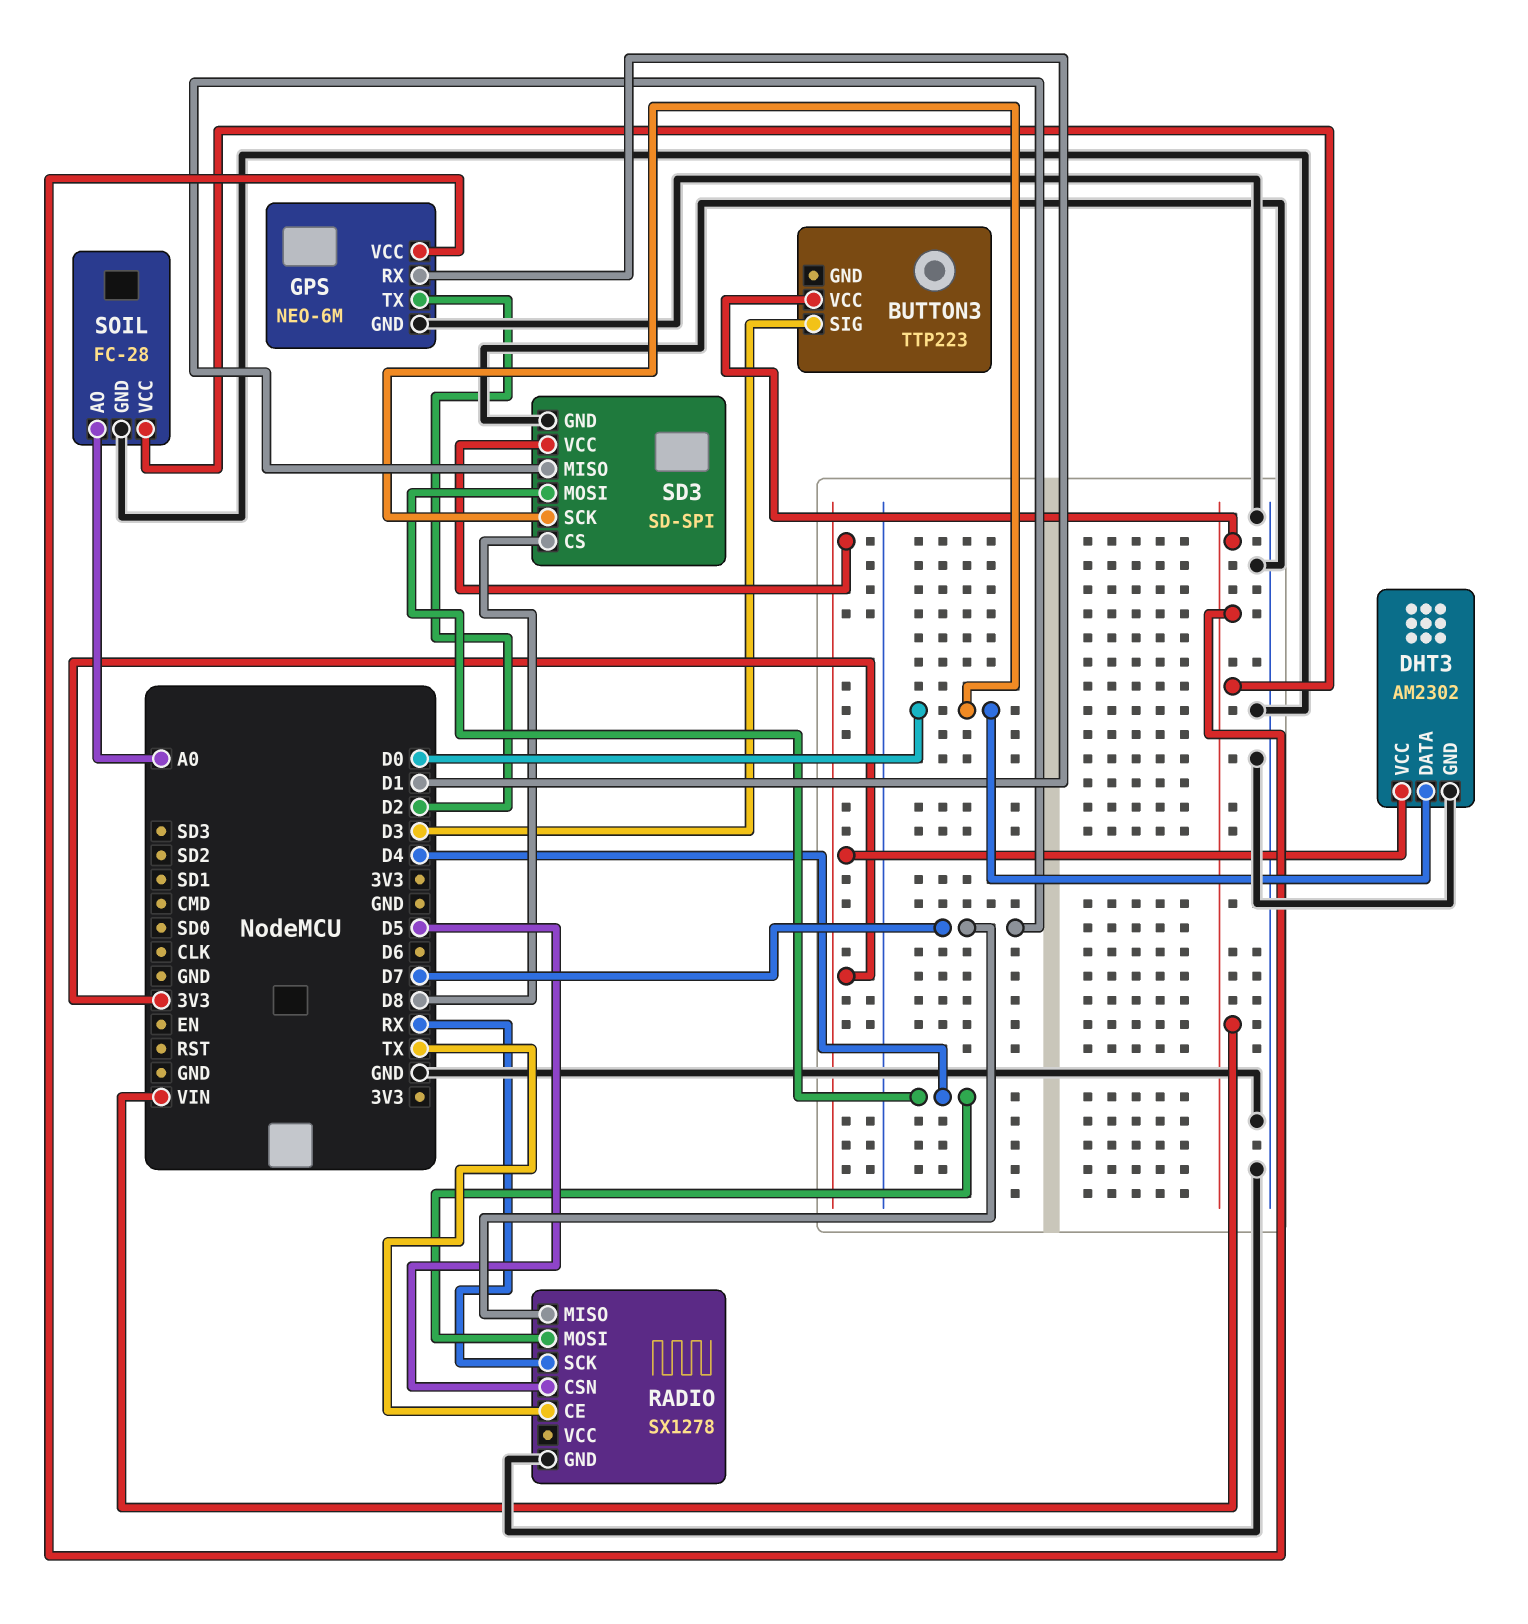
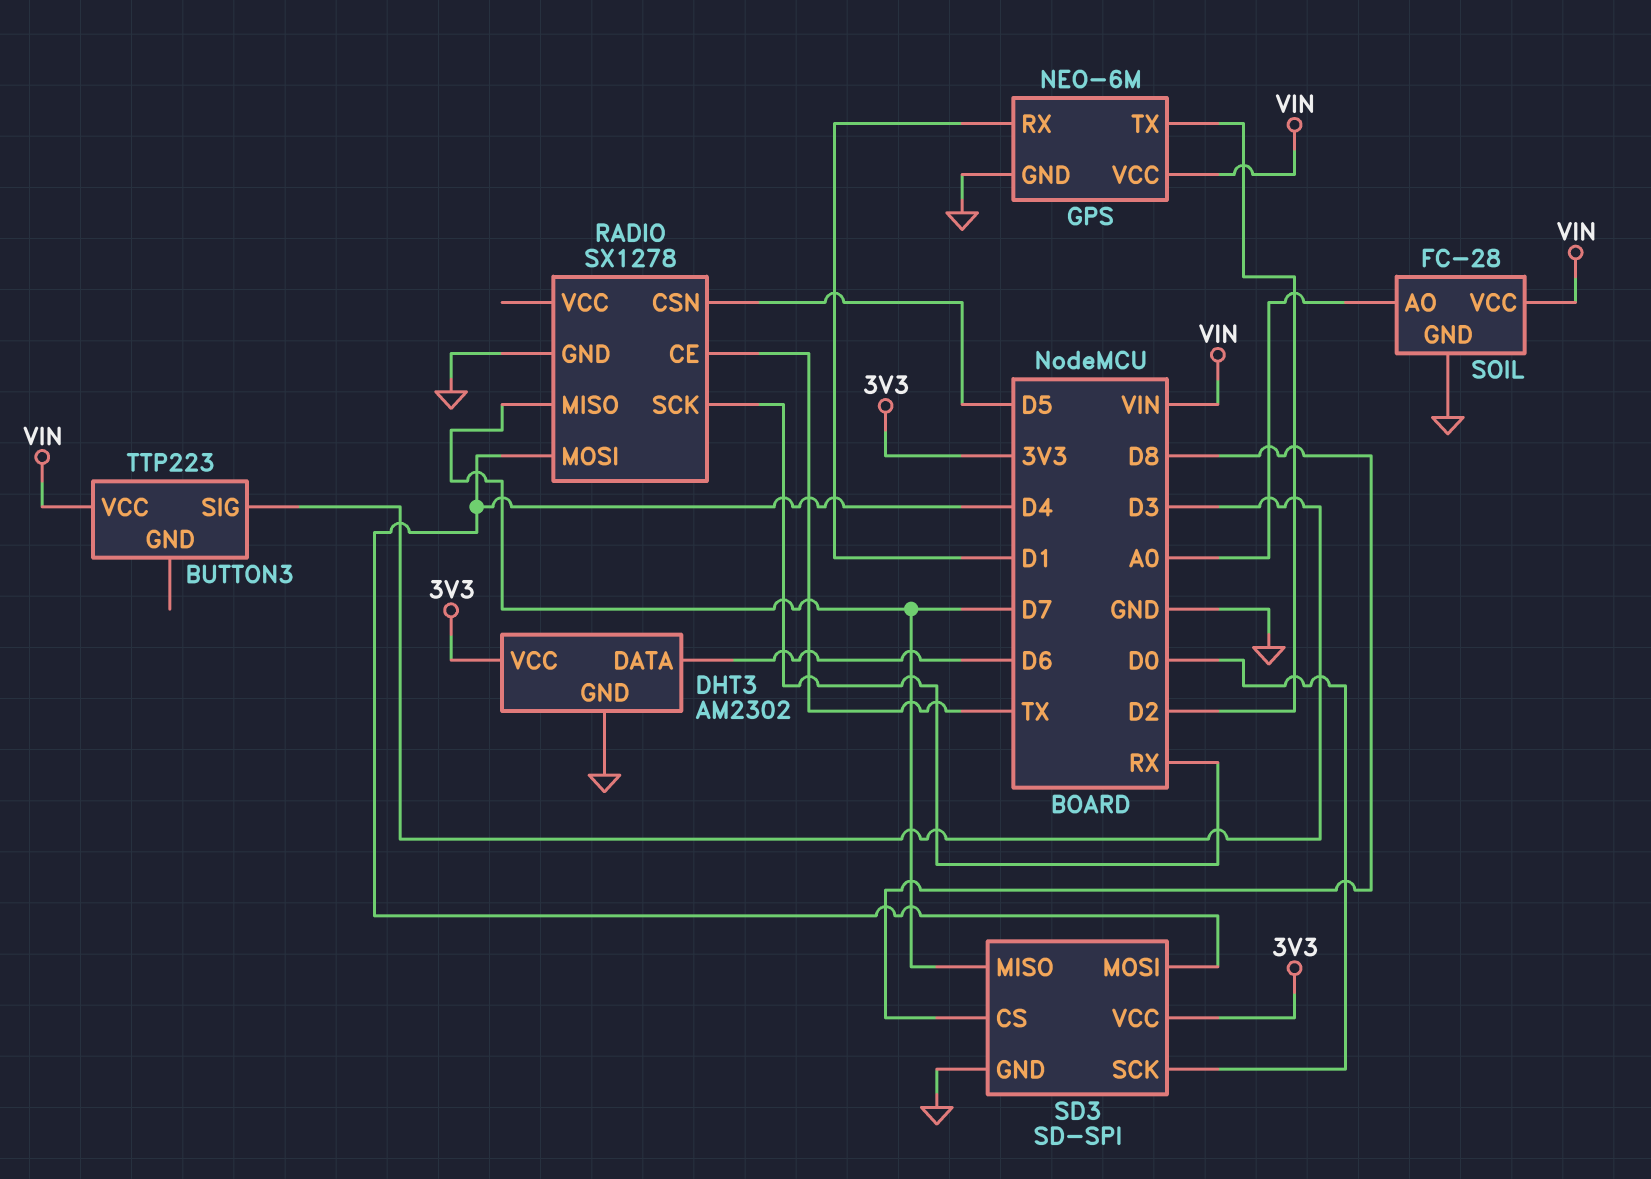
DHT3 pin DATA: D0 -> D6

